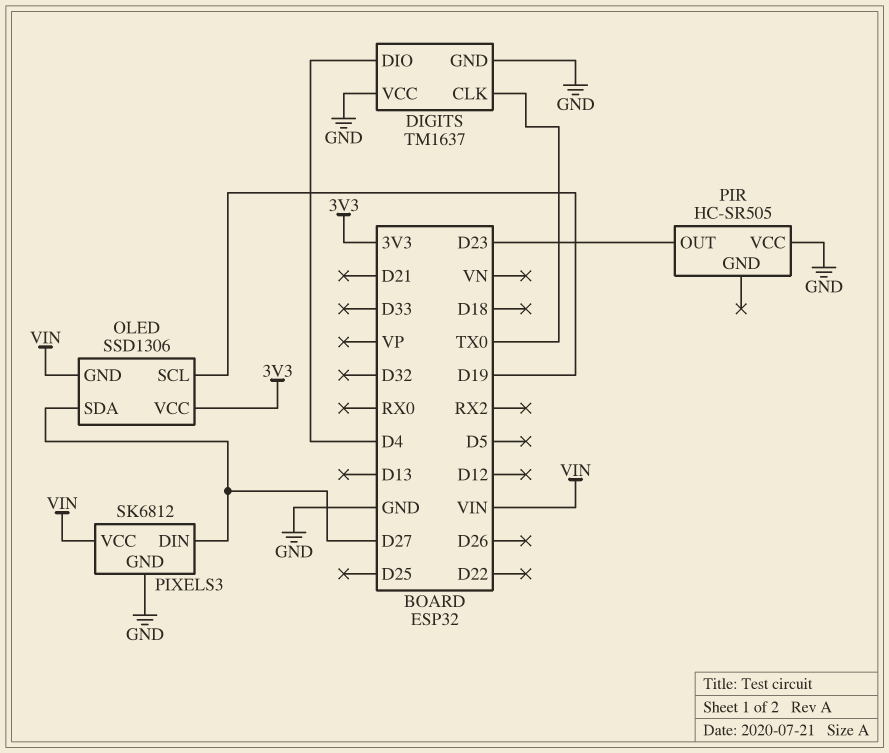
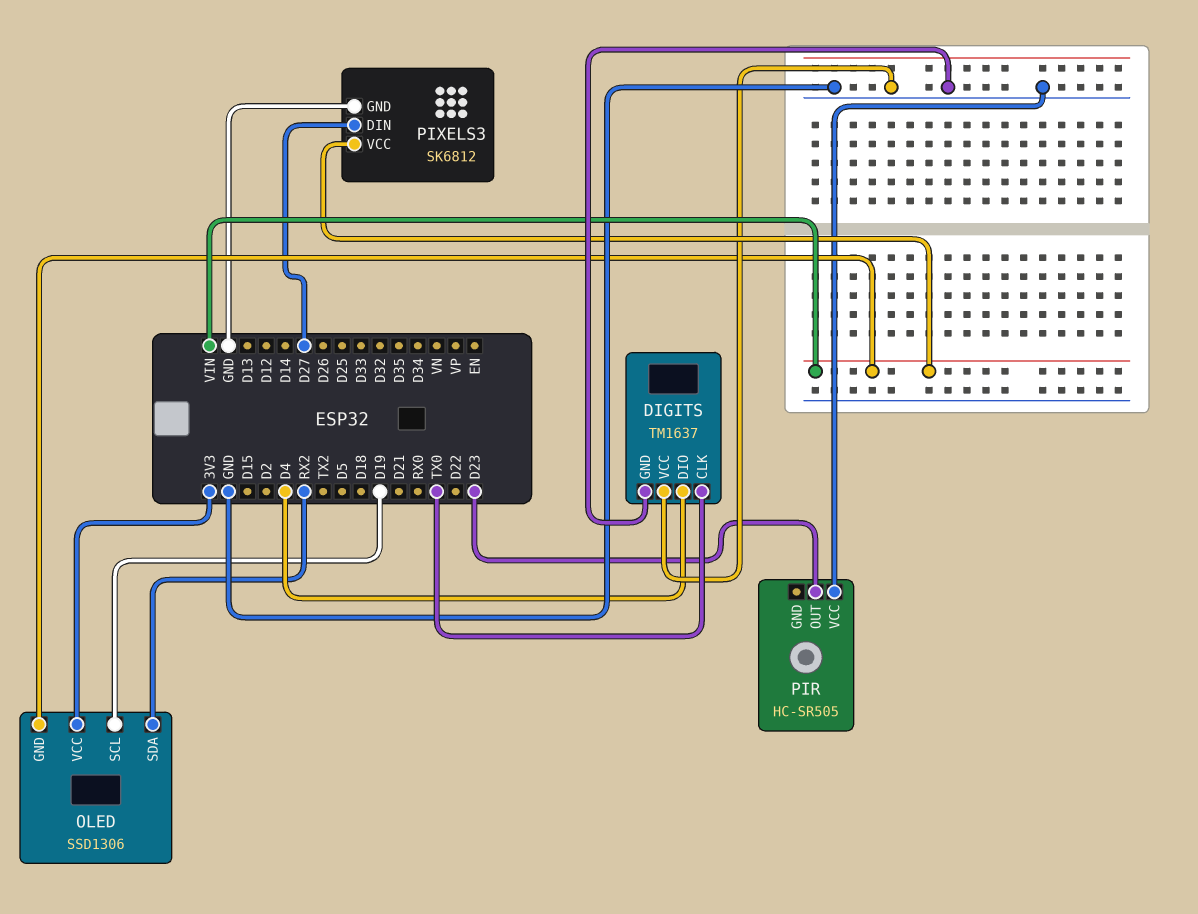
OLED pin SDA: D27 -> RX2

